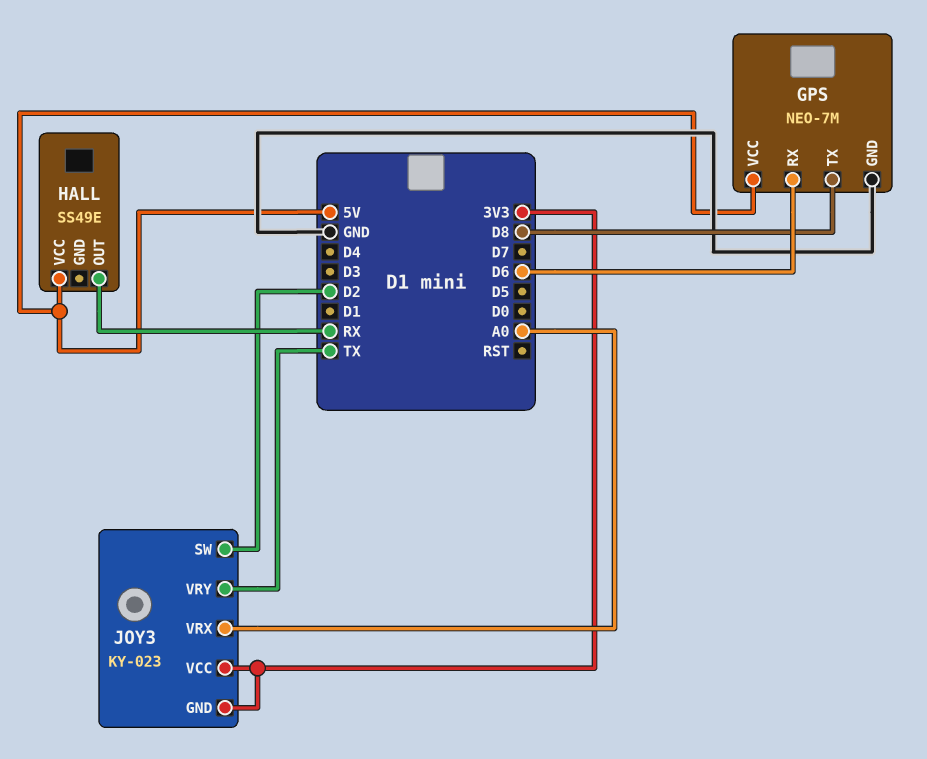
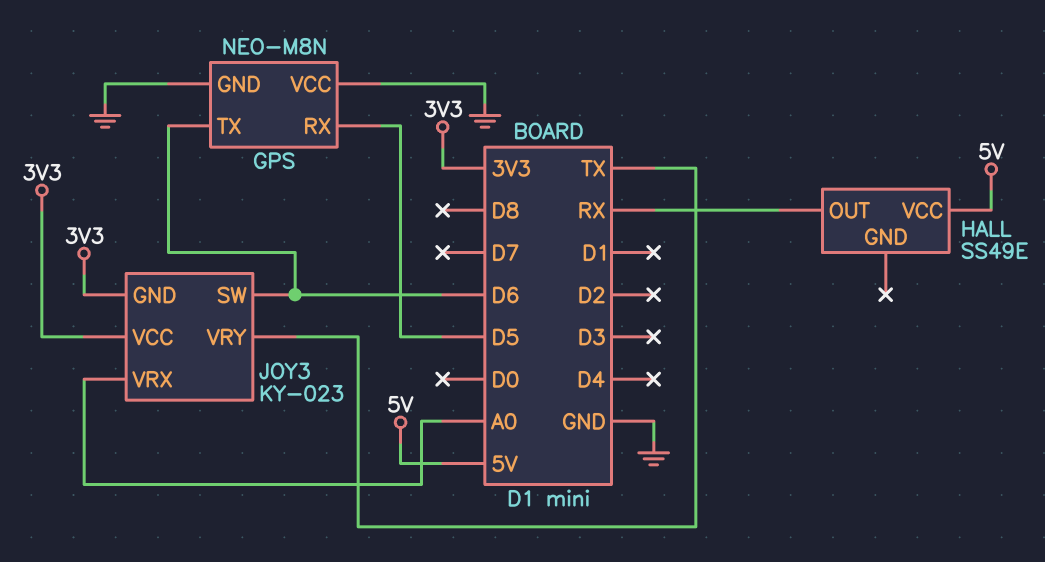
GPS: NEO-7M -> NEO-M8N
GPS pin RX: D6 -> D5
GPS pin TX: D8 -> D6
GPS pin VCC: 5V -> GND
JOY3 pin SW: D2 -> D6

